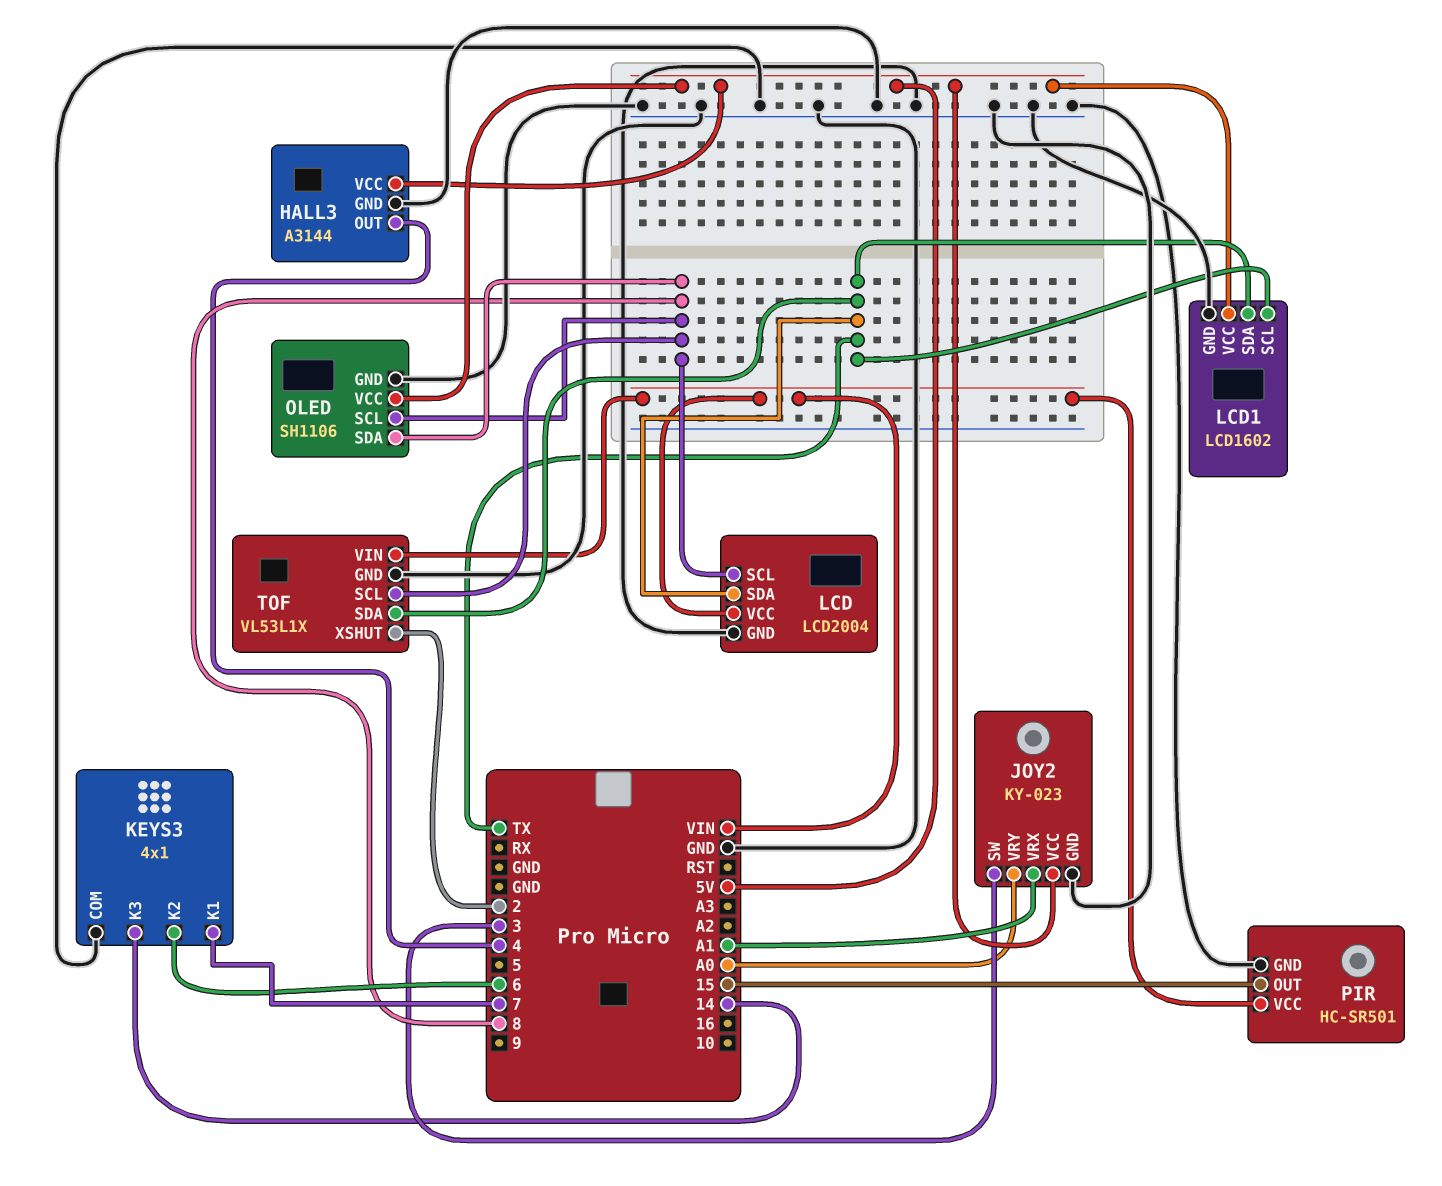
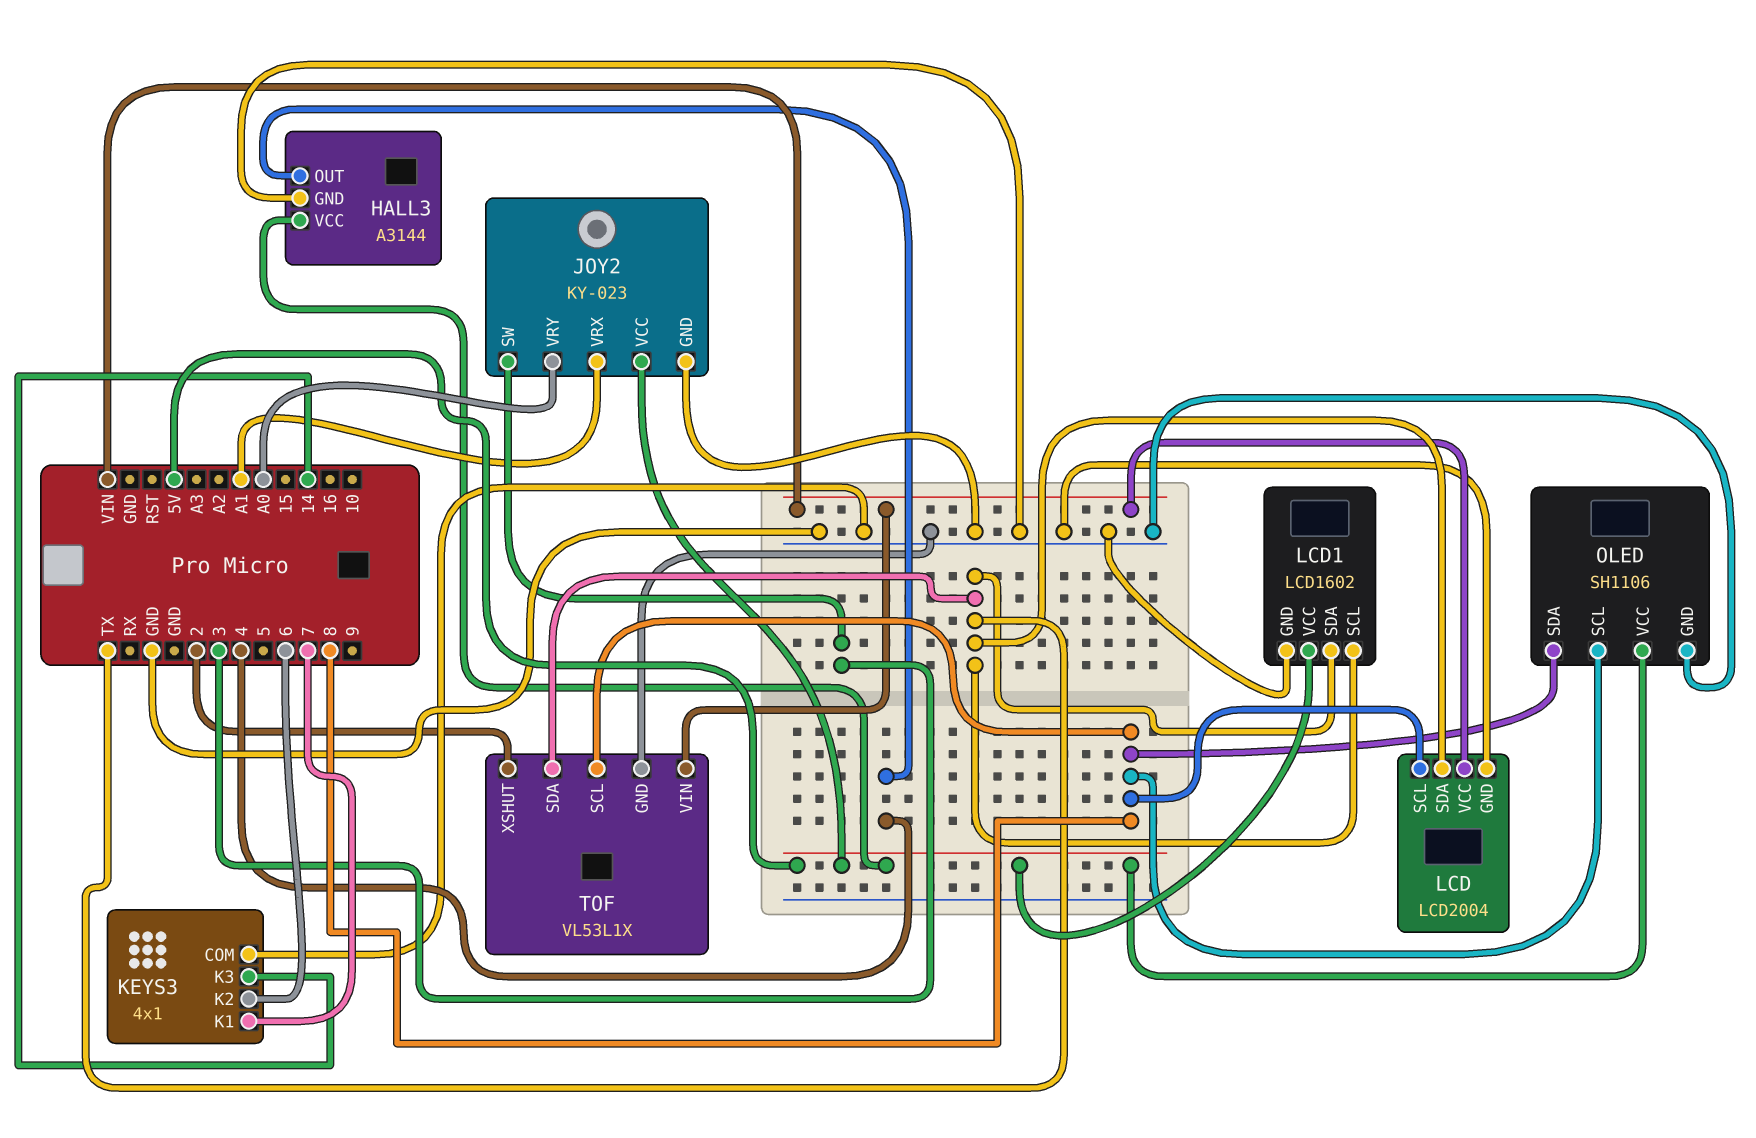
PIR: HC-SR501 -> none
PIR pin GND: GND -> none
PIR pin OUT: 15 -> none
PIR pin VCC: VIN -> none

